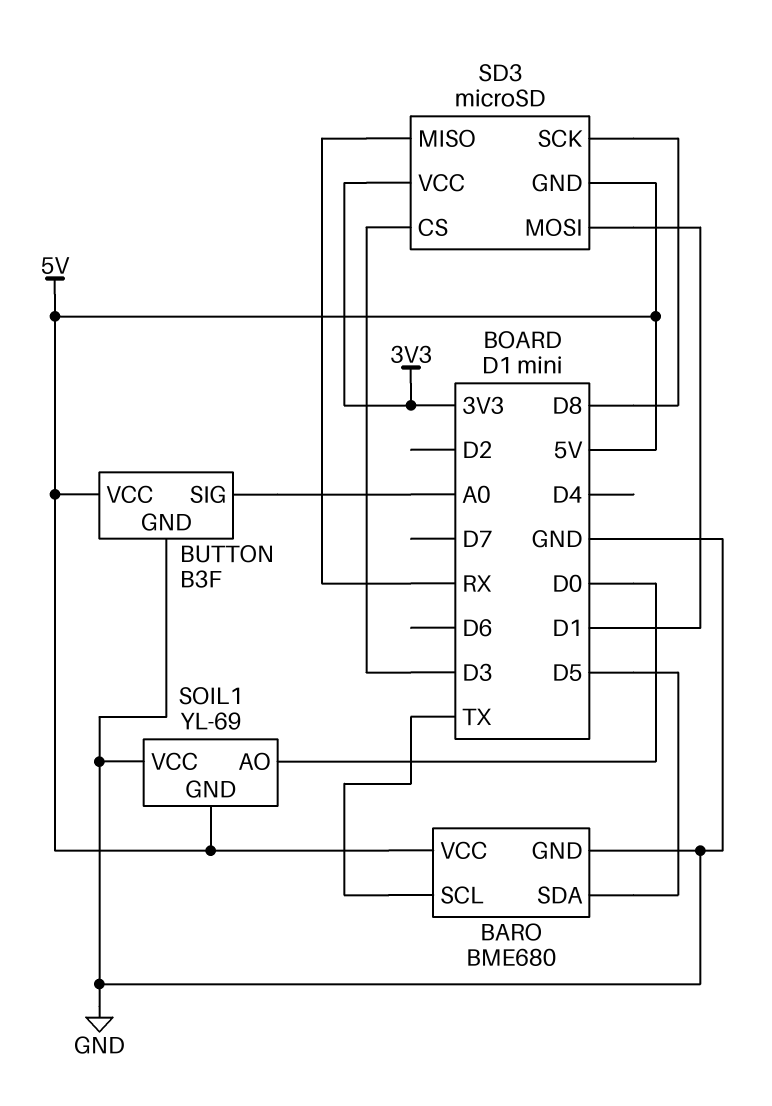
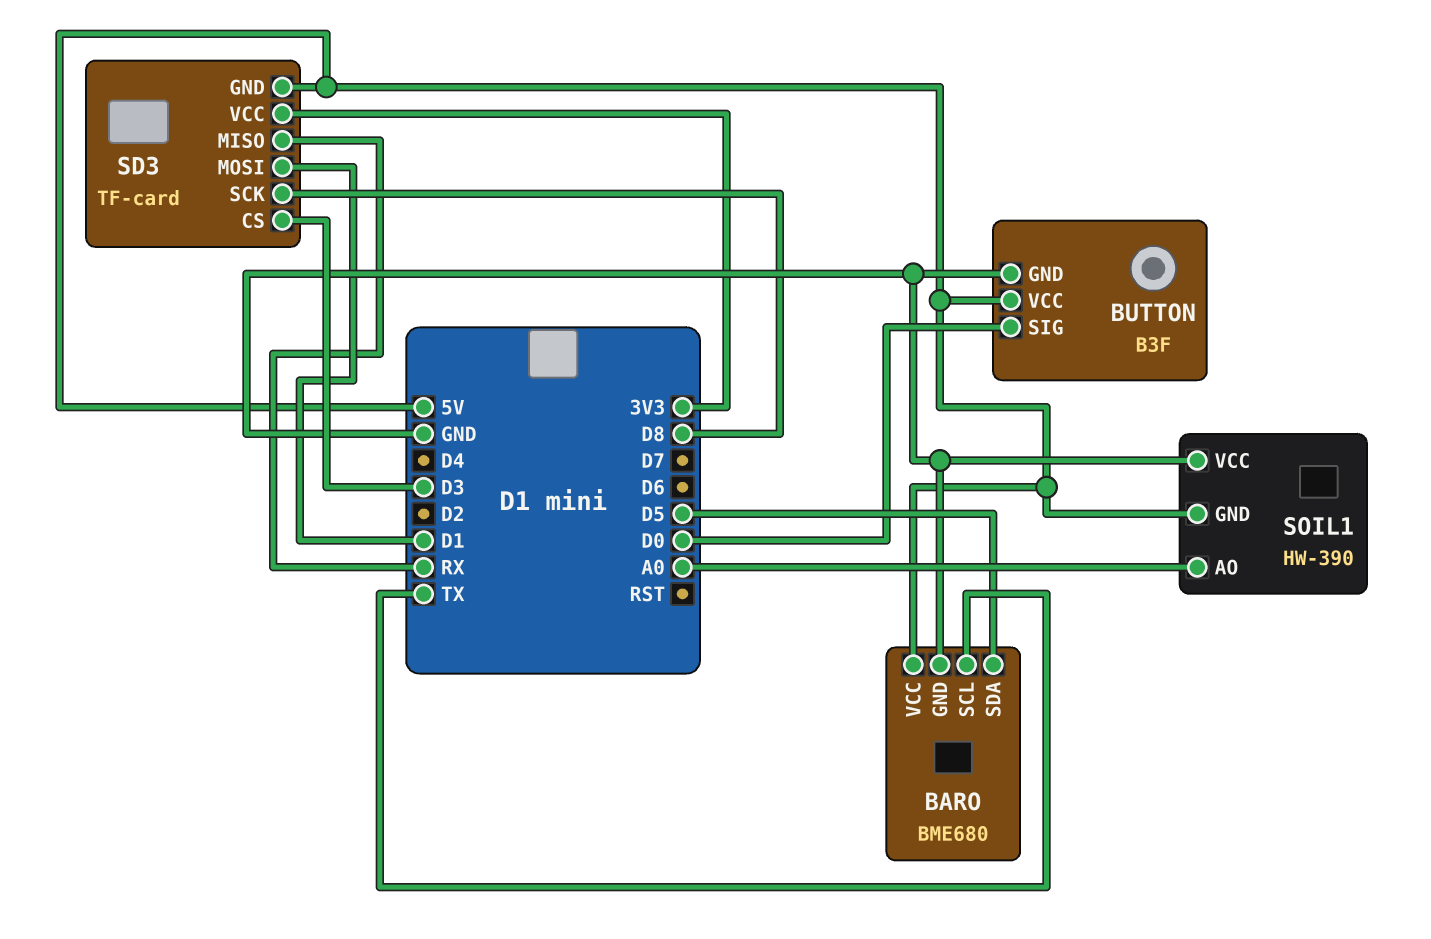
BUTTON pin SIG: A0 -> D0
SD3: microSD -> TF-card
SOIL1: YL-69 -> HW-390
SOIL1 pin AO: D0 -> A0

